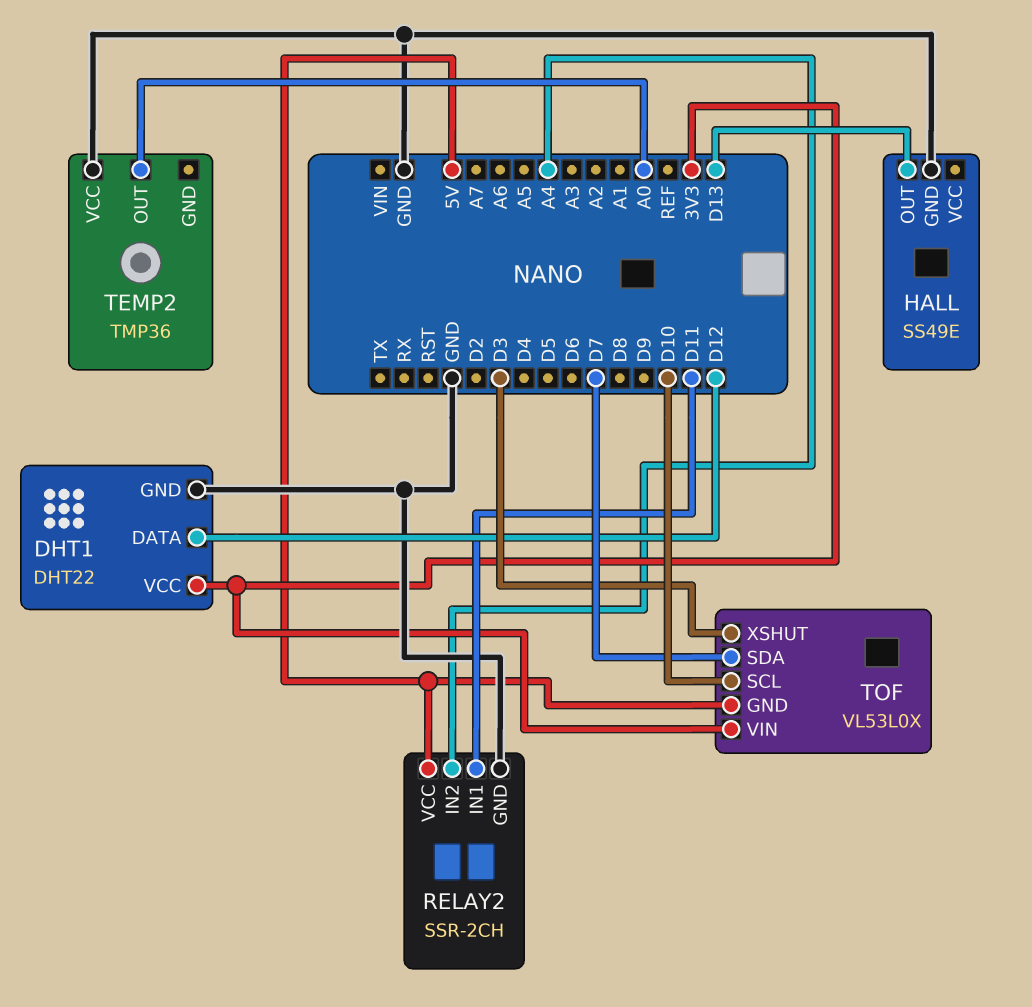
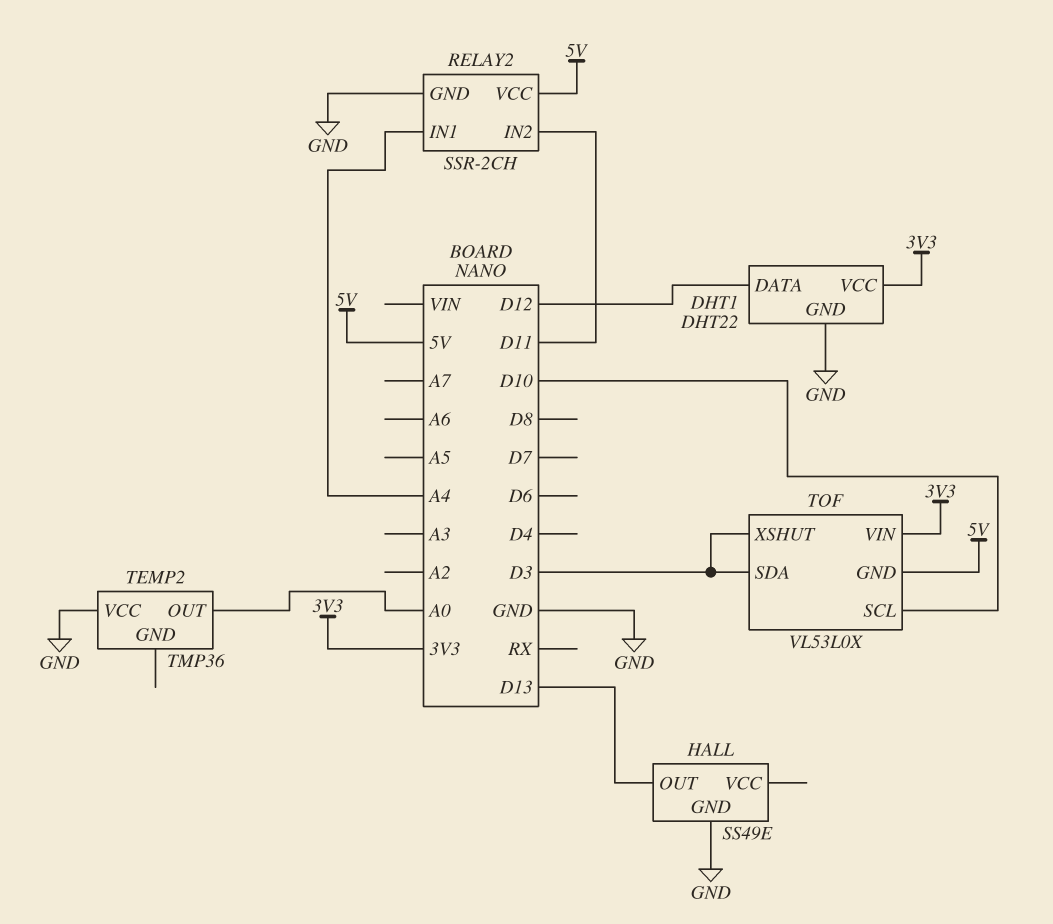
RELAY2 pin IN1: D11 -> A4
RELAY2 pin IN2: A4 -> D11
TOF pin SDA: D7 -> D3

